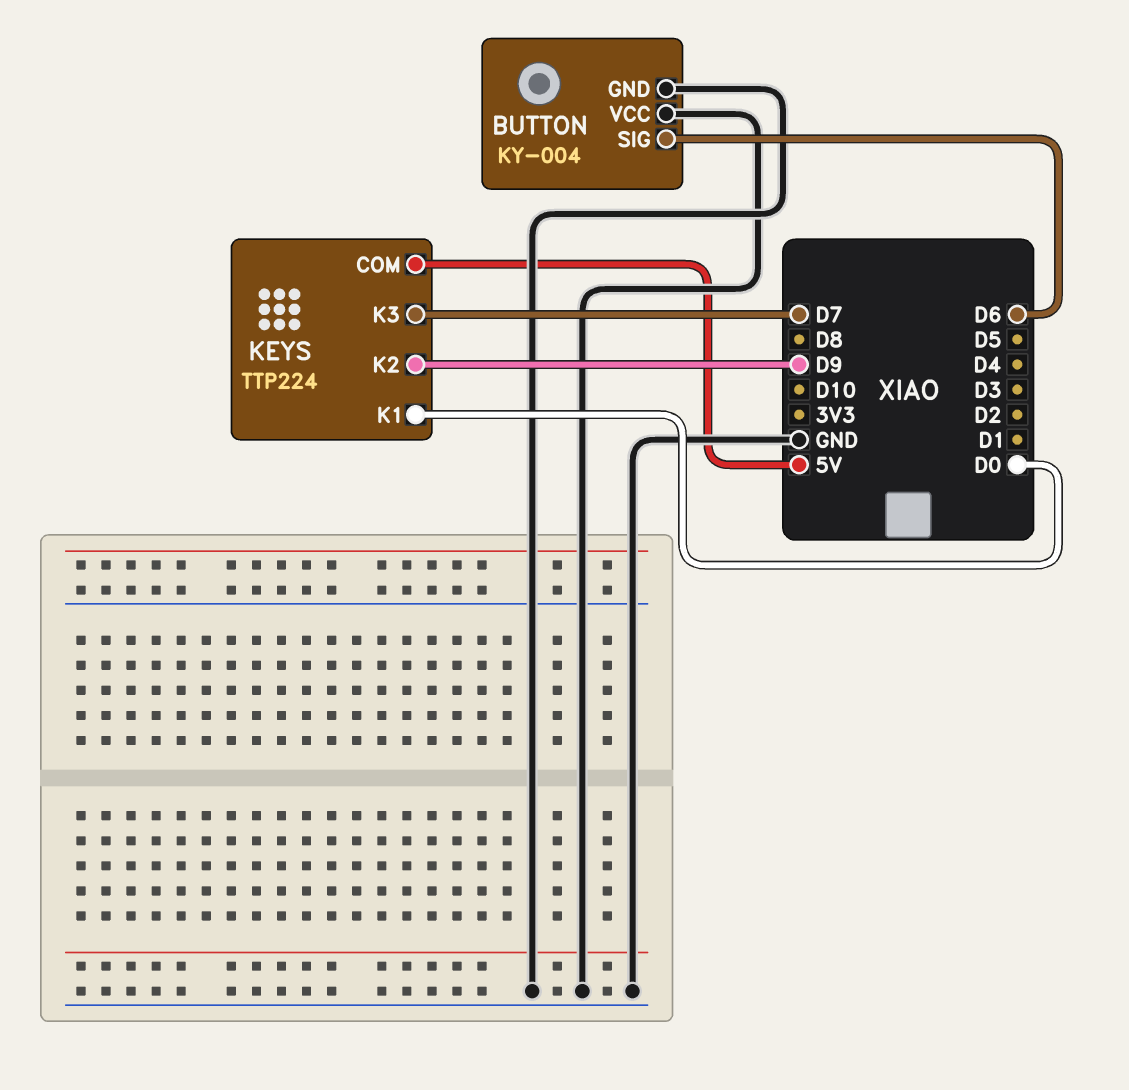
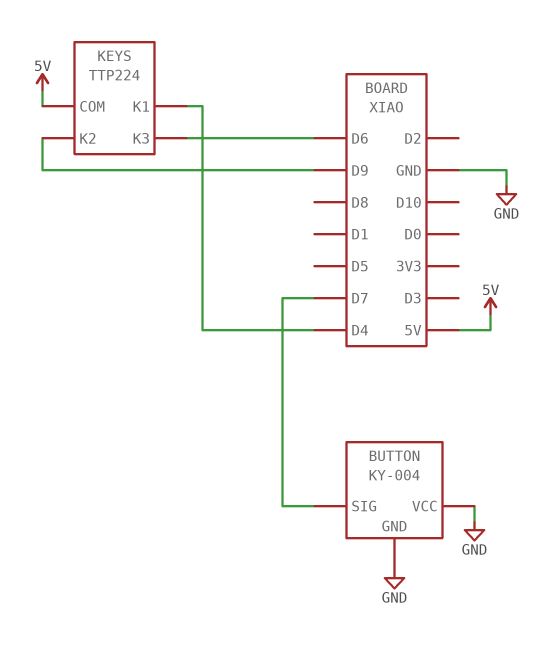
BUTTON pin SIG: D6 -> D7
KEYS pin K1: D0 -> D4
KEYS pin K3: D7 -> D6

